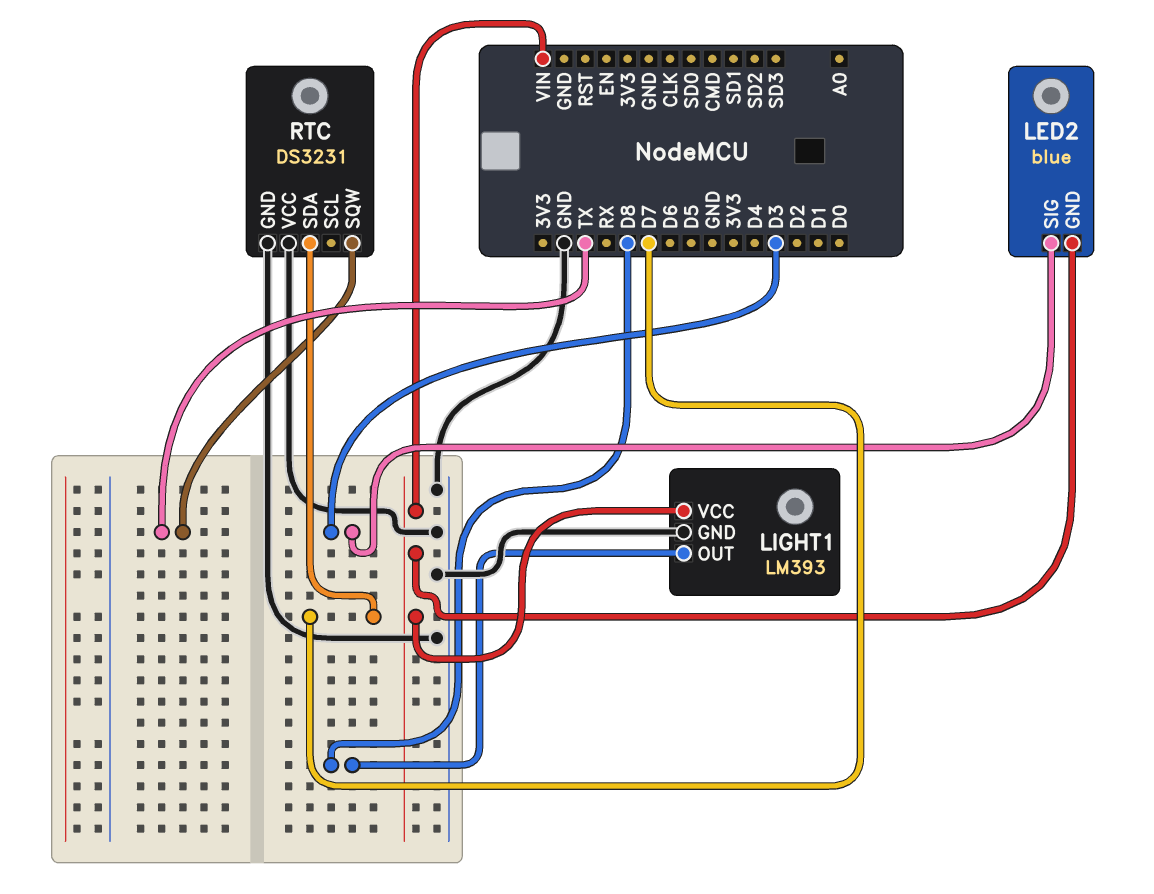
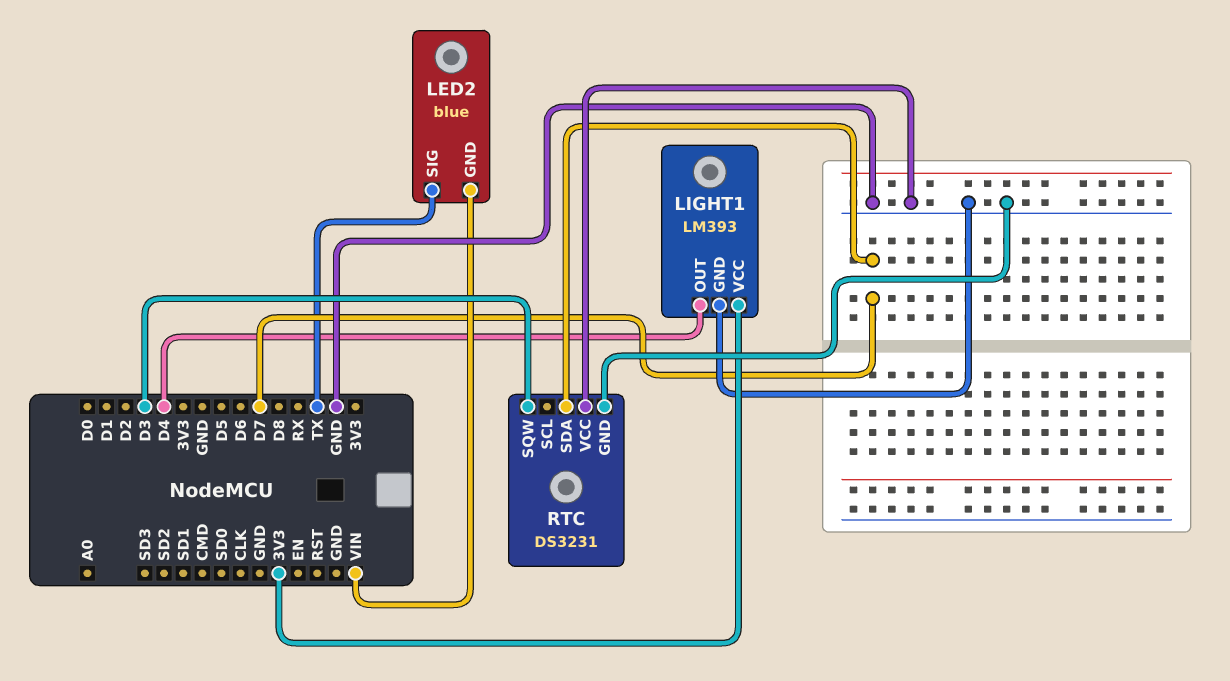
LED2 pin SIG: D3 -> TX
LIGHT1 pin OUT: D8 -> D4
LIGHT1 pin VCC: VIN -> 3V3
RTC pin SQW: TX -> D3

